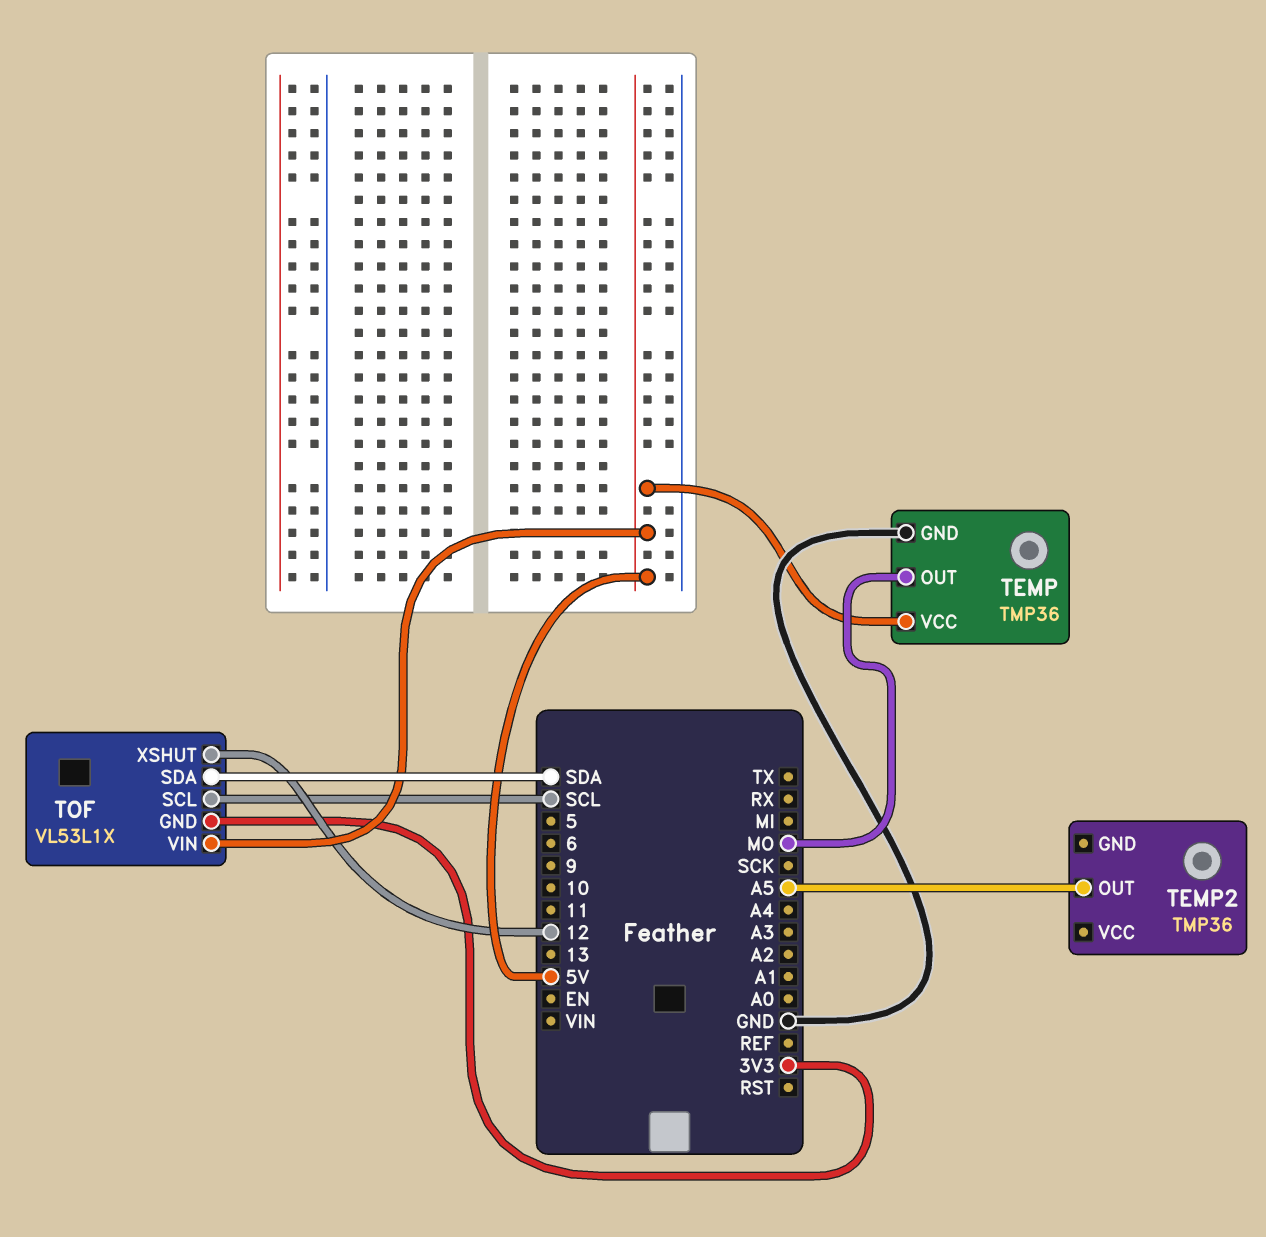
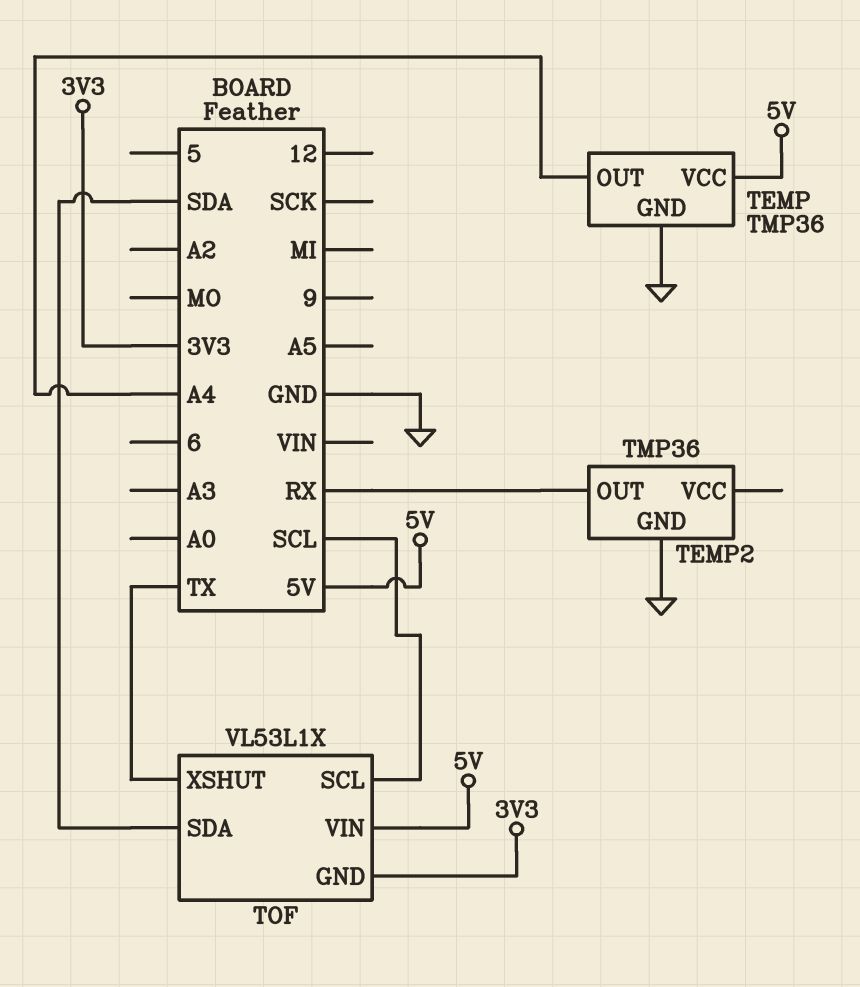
TEMP pin OUT: MO -> A4
TEMP2 pin GND: none -> GND
TEMP2 pin OUT: A5 -> RX
TOF pin XSHUT: 12 -> TX

